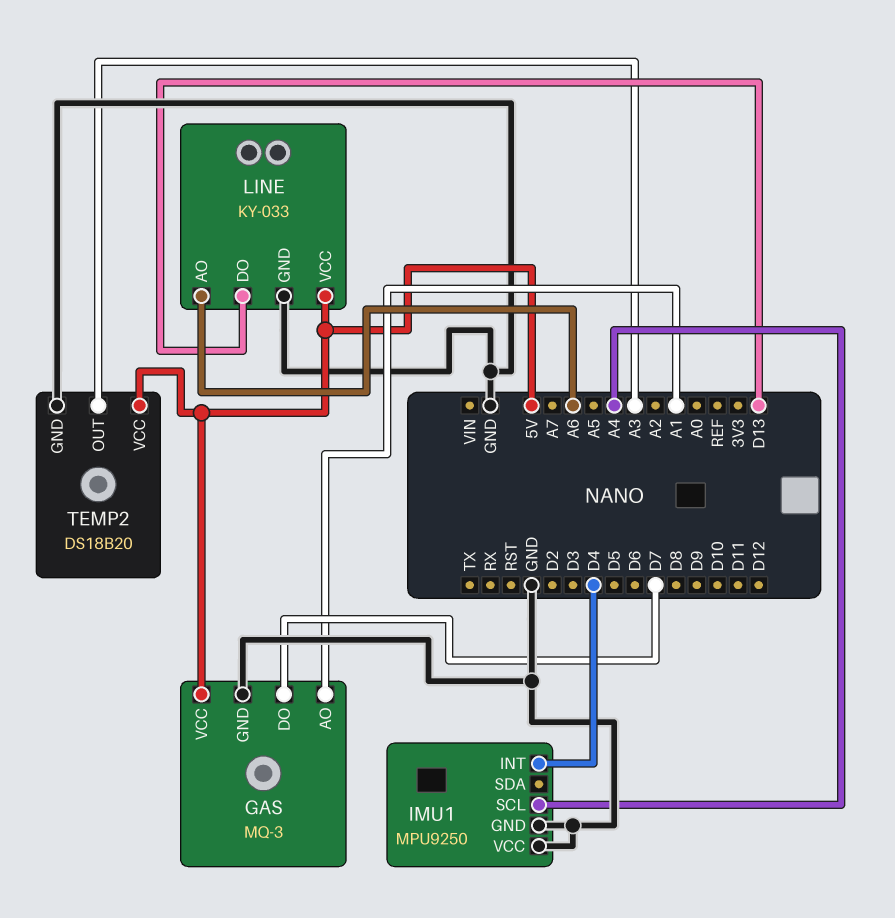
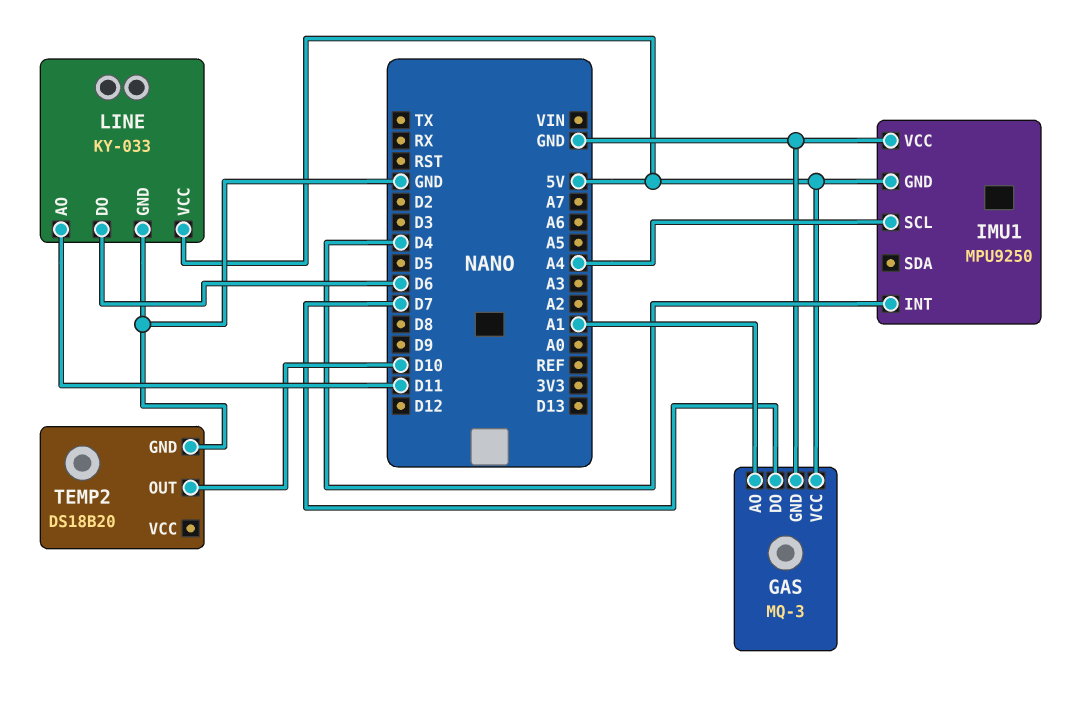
IMU1 pin GND: GND -> 5V
LINE pin AO: A6 -> D11
LINE pin DO: D13 -> D6
TEMP2 pin OUT: A3 -> D10
TEMP2 pin VCC: 5V -> none

